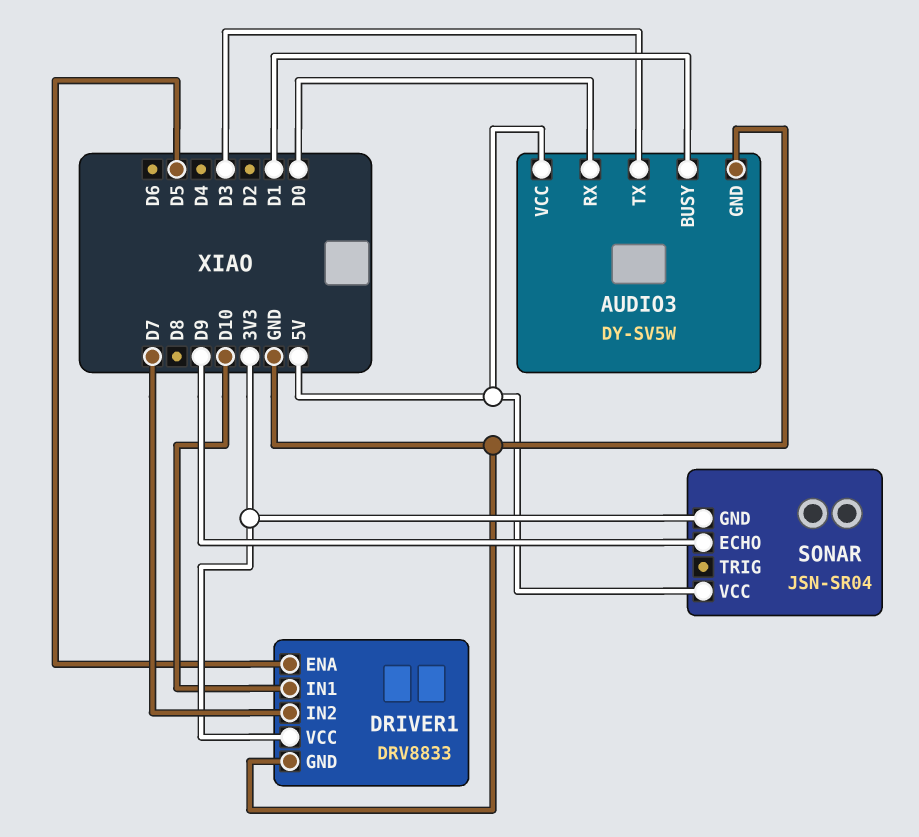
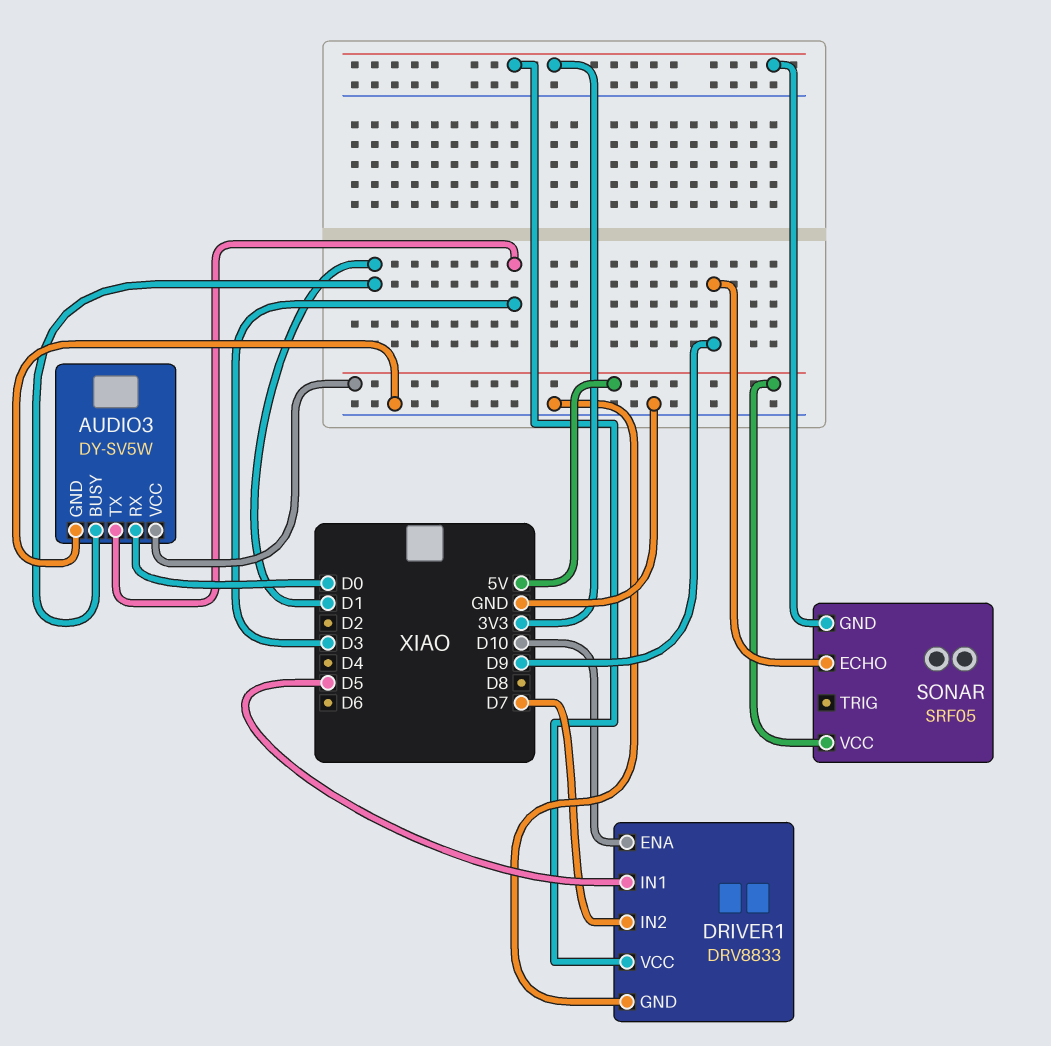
DRIVER1 pin ENA: D5 -> D10
DRIVER1 pin IN1: D10 -> D5
SONAR: JSN-SR04 -> SRF05

